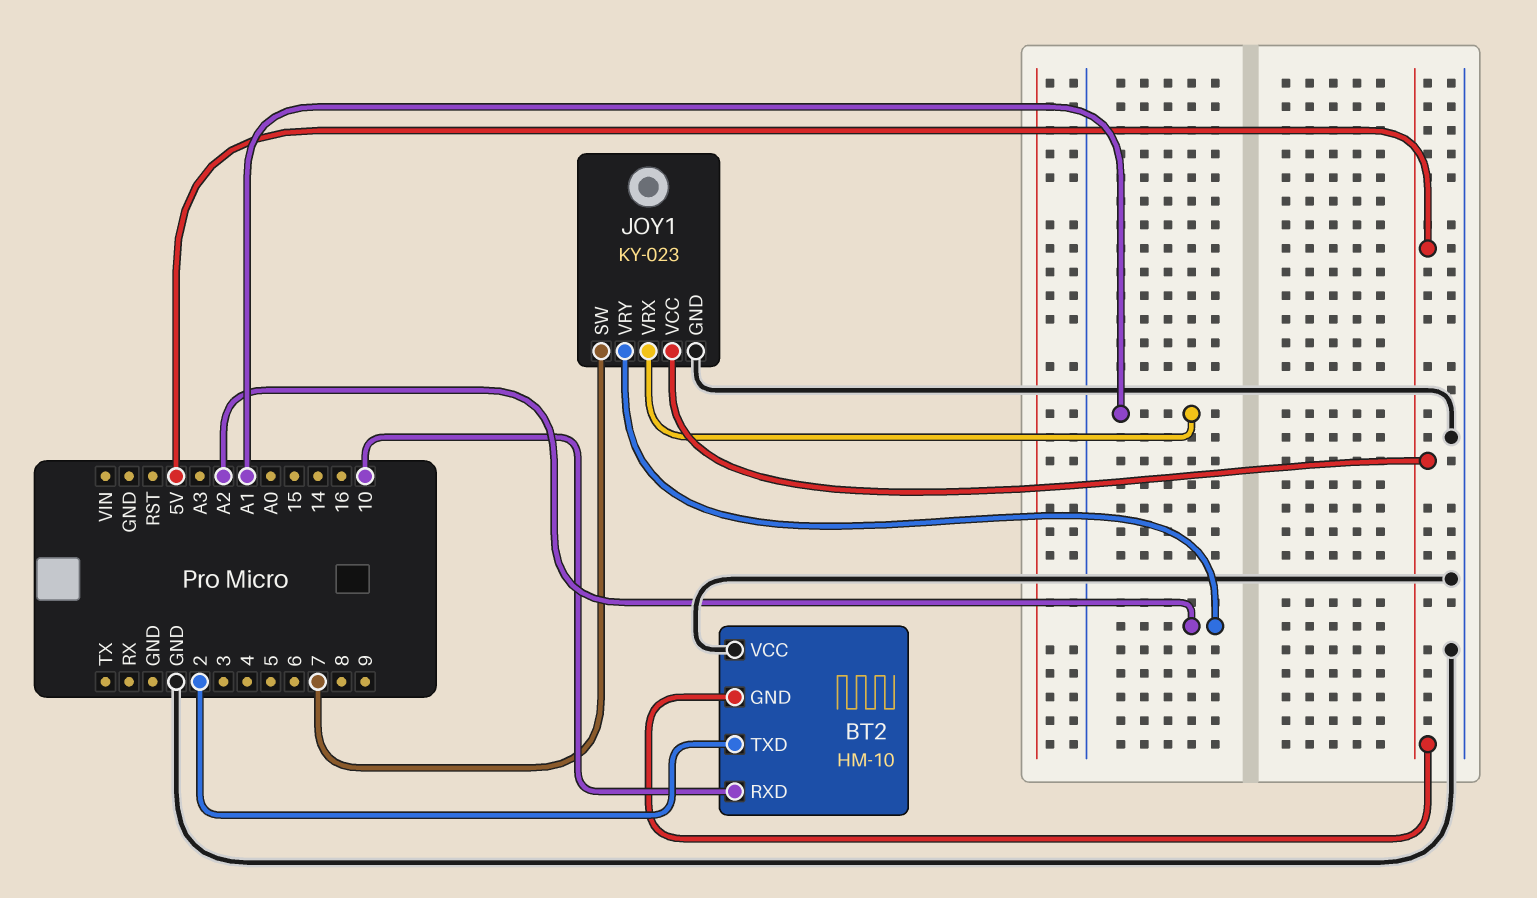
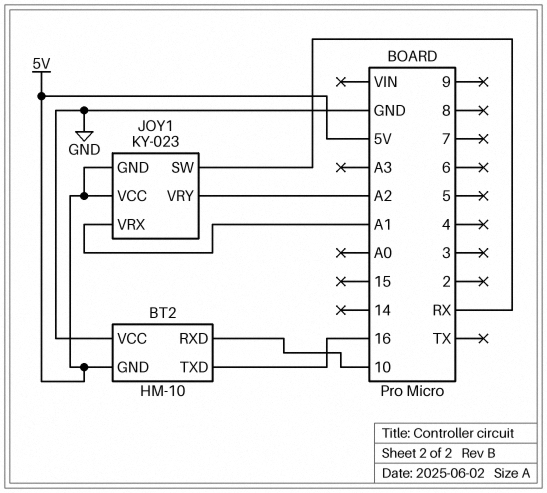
BT2 pin TXD: 2 -> 16
JOY1 pin GND: GND -> 5V
JOY1 pin SW: 7 -> RX

